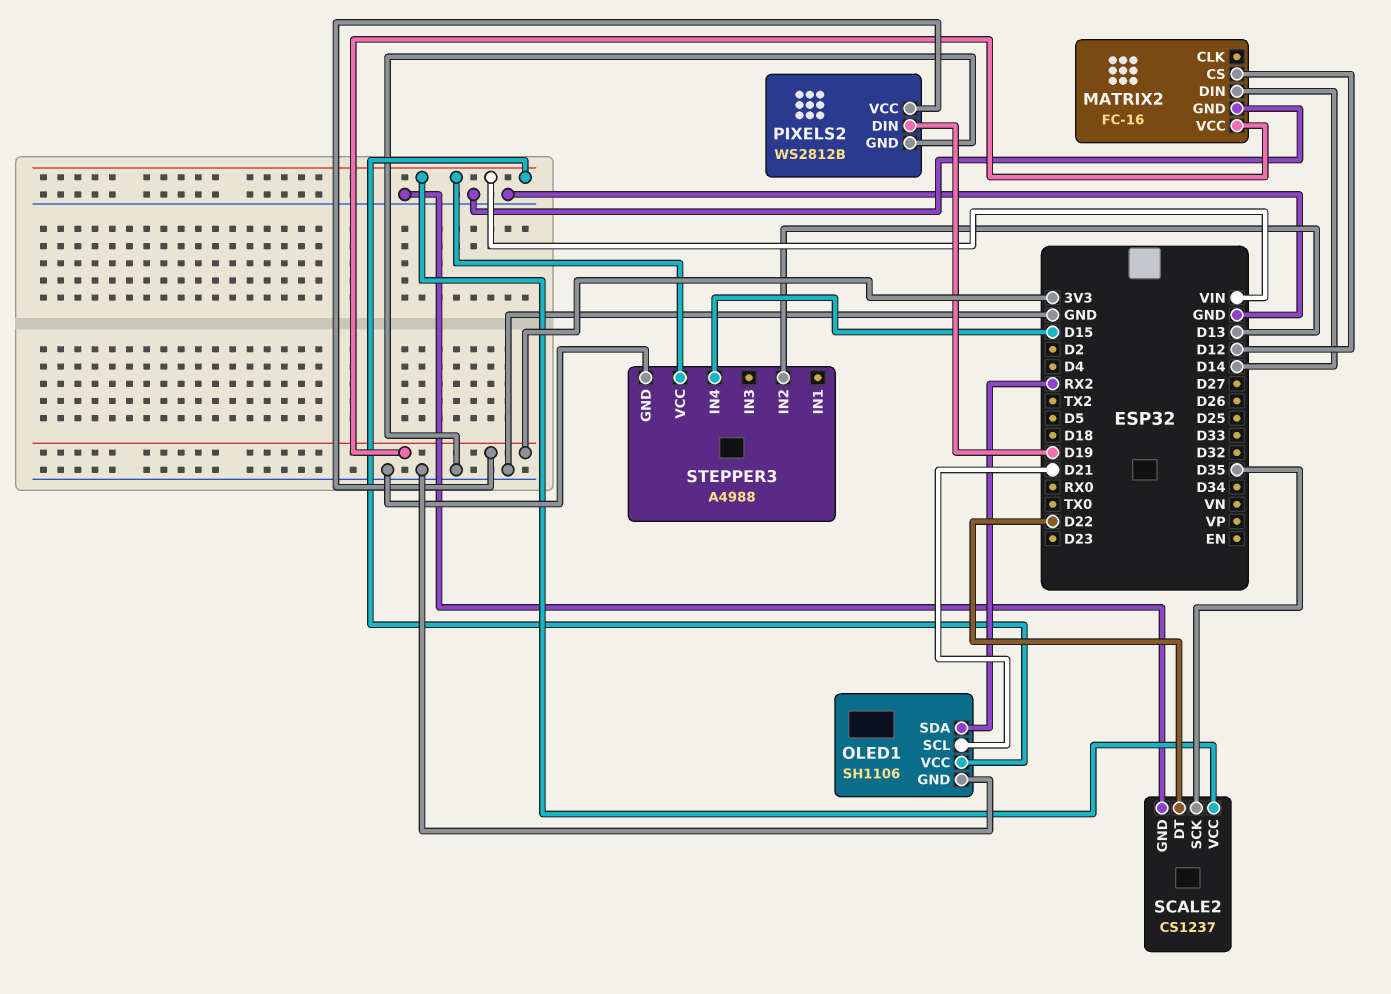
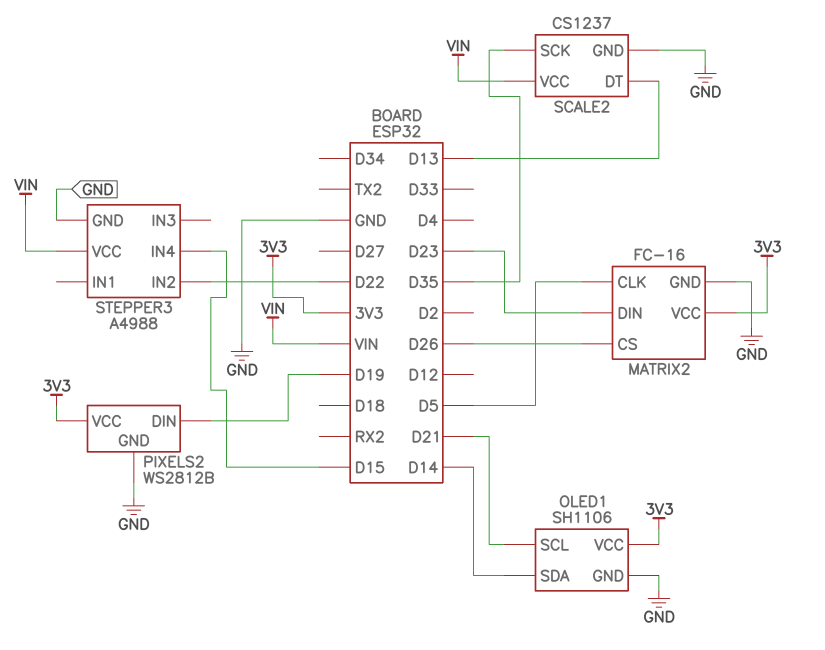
MATRIX2 pin CLK: none -> D5
MATRIX2 pin CS: D12 -> D26
MATRIX2 pin DIN: D14 -> D23
OLED1 pin SDA: RX2 -> D14
OLED1 pin VCC: VIN -> 3V3
SCALE2 pin DT: D22 -> D13
STEPPER3 pin IN2: D13 -> D22

